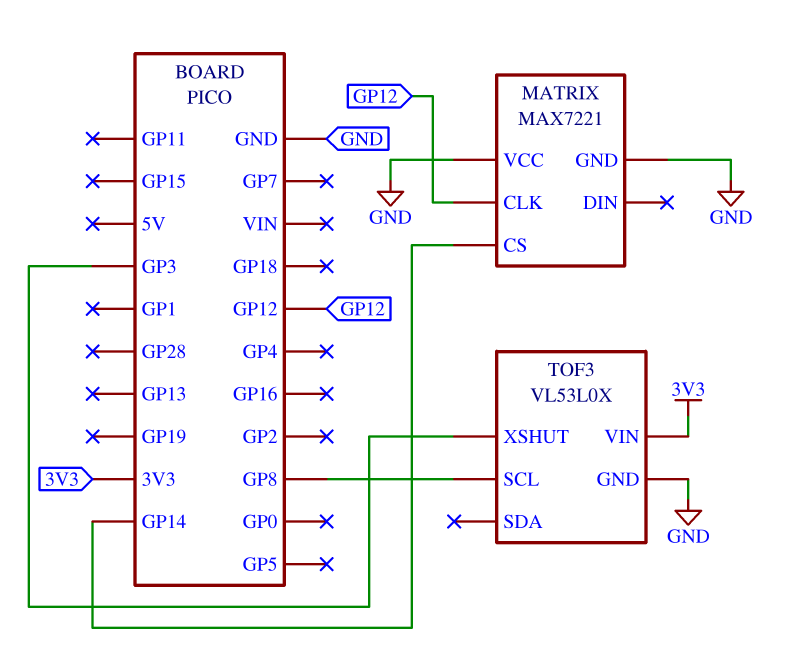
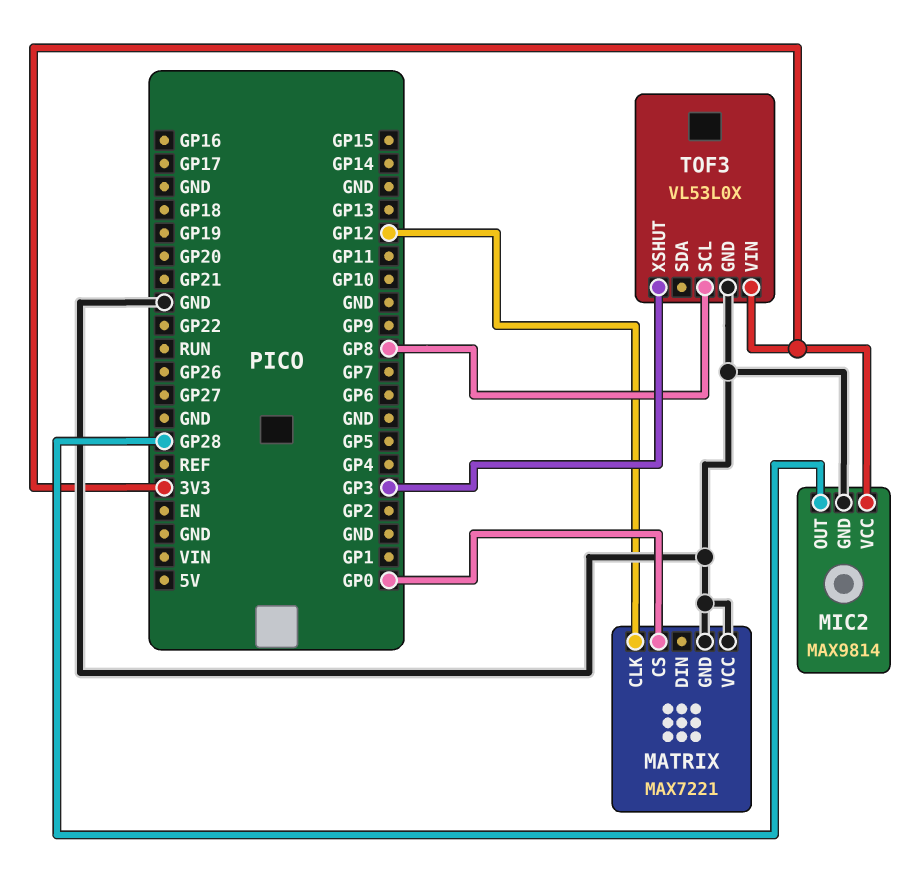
MATRIX pin CS: GP14 -> GP0
MIC2: none -> MAX9814
MIC2 pin GND: none -> GND
MIC2 pin OUT: none -> GP28
MIC2 pin VCC: none -> 3V3

